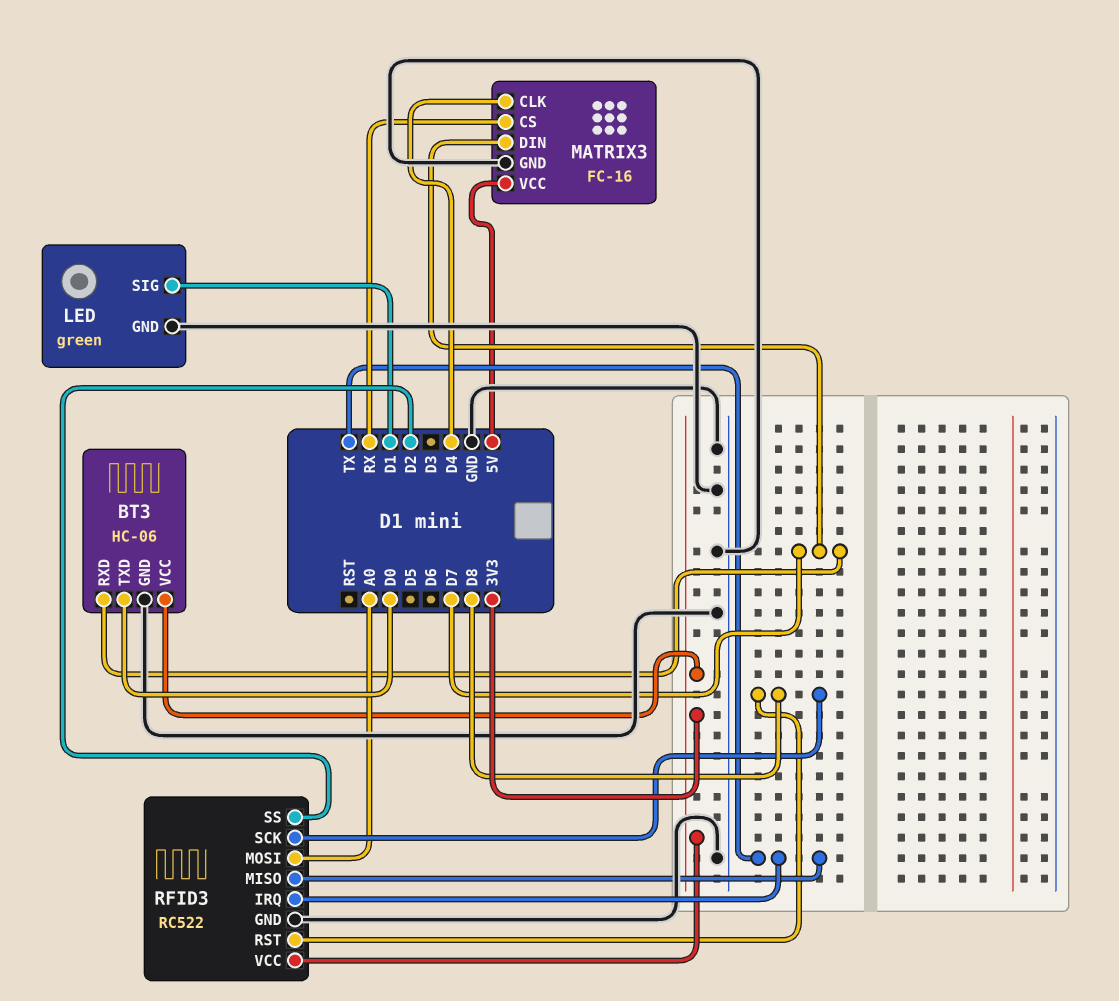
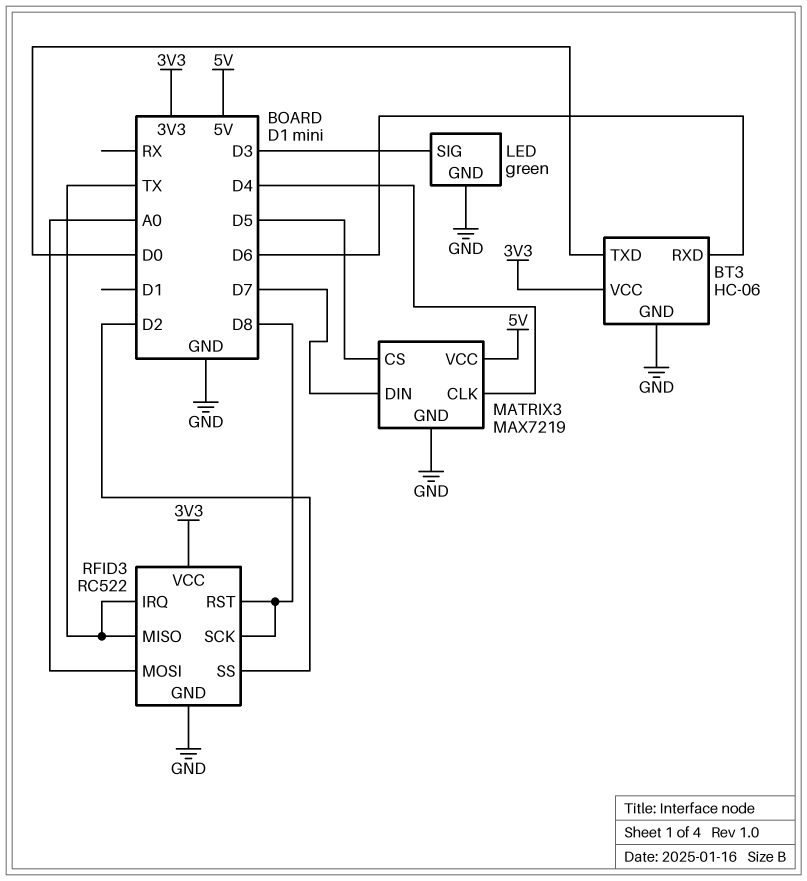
BT3 pin RXD: D7 -> D6
LED pin SIG: D1 -> D3
MATRIX3: FC-16 -> MAX7219
MATRIX3 pin CS: RX -> D5

